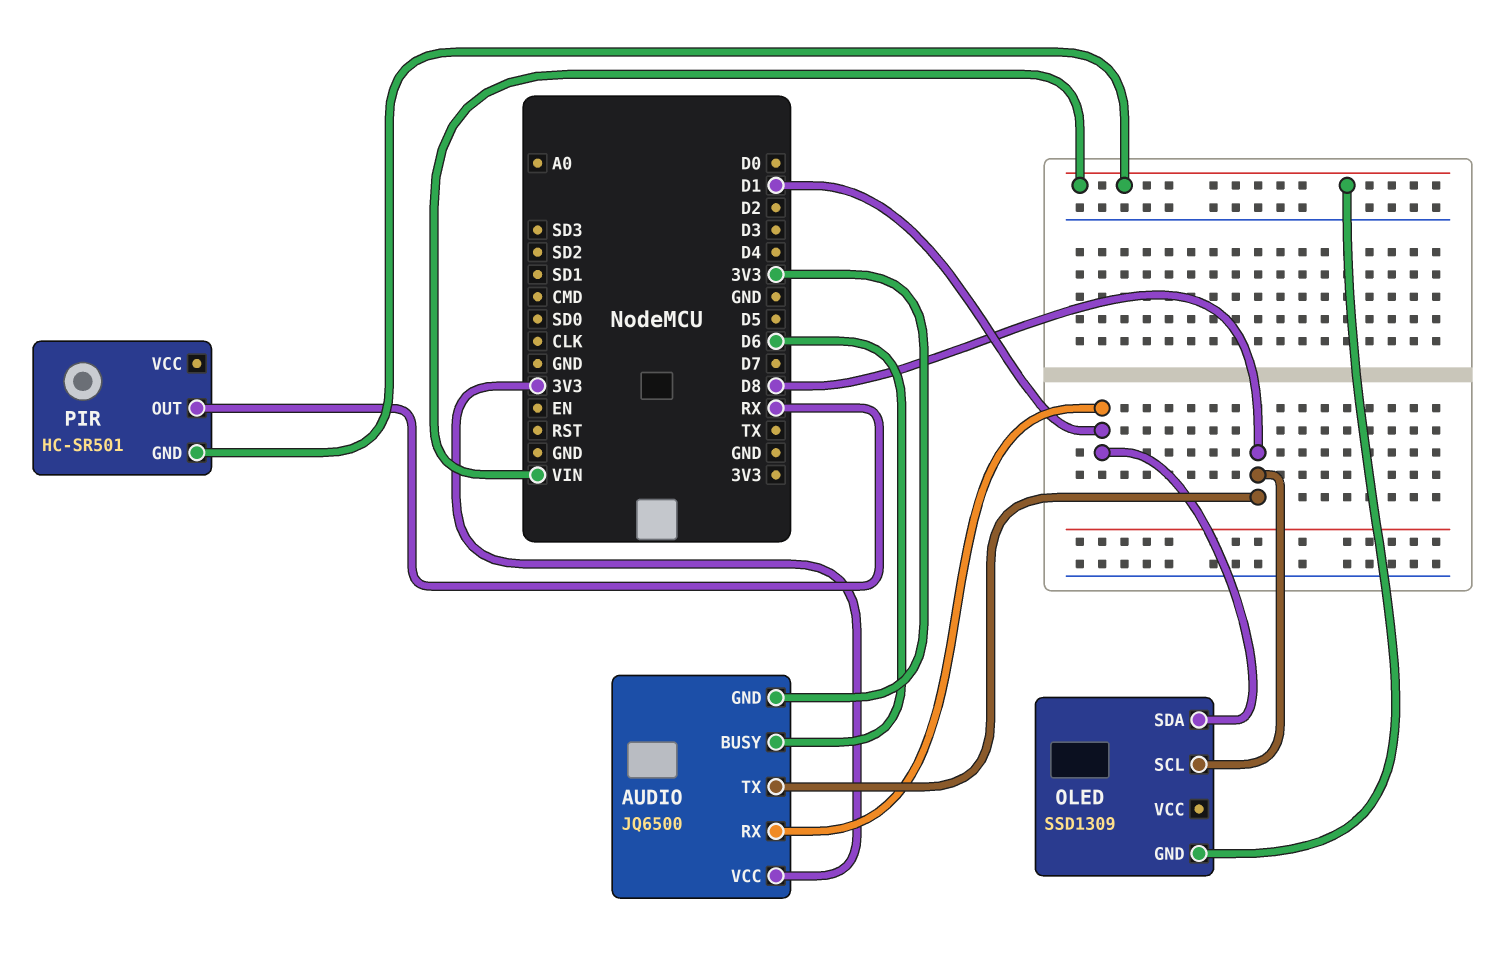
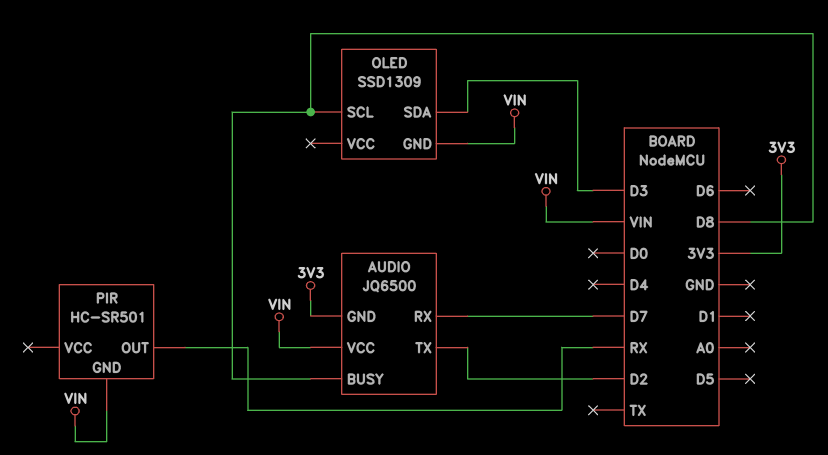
AUDIO pin BUSY: D6 -> D8
AUDIO pin RX: D1 -> D7
AUDIO pin TX: D8 -> D2
AUDIO pin VCC: 3V3 -> VIN
OLED pin SDA: D1 -> D3

